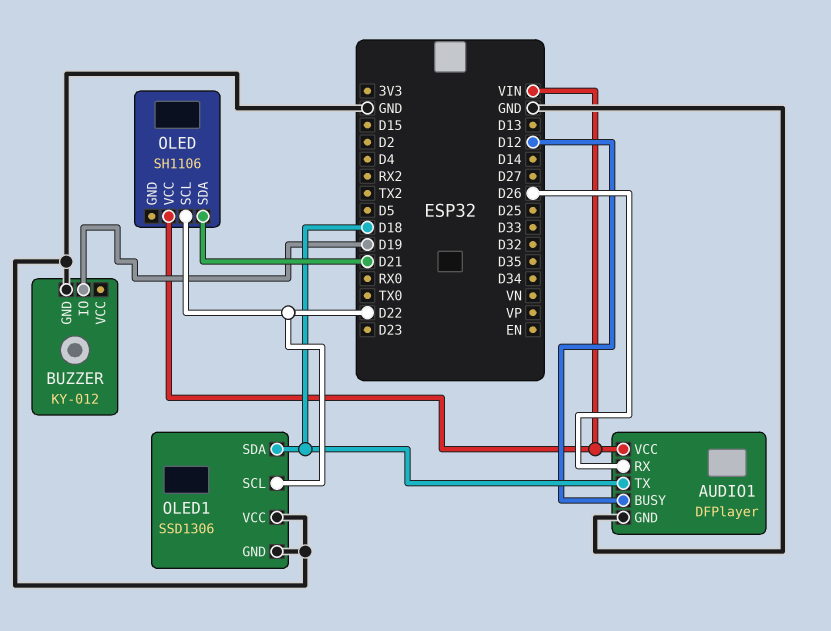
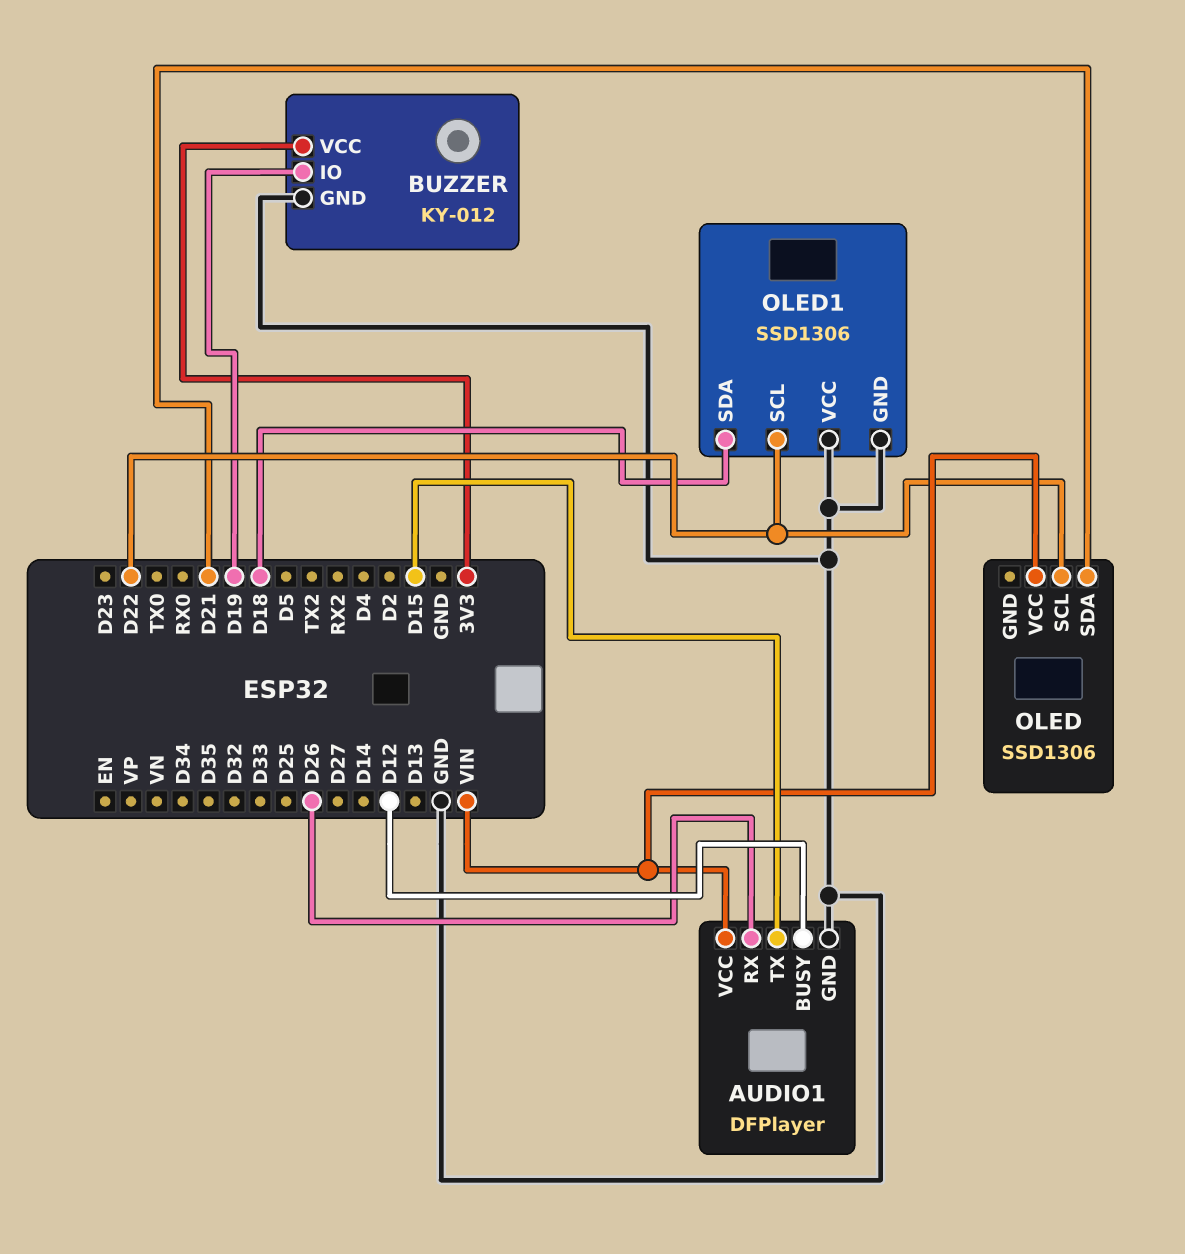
AUDIO1 pin TX: D18 -> D15
BUZZER pin VCC: none -> 3V3
OLED: SH1106 -> SSD1306

